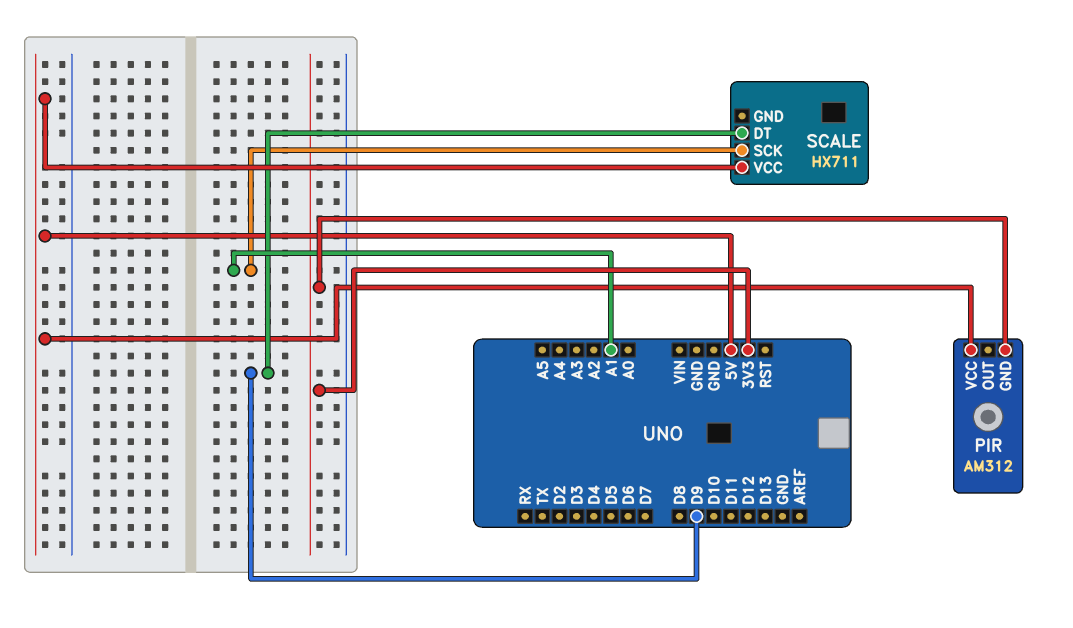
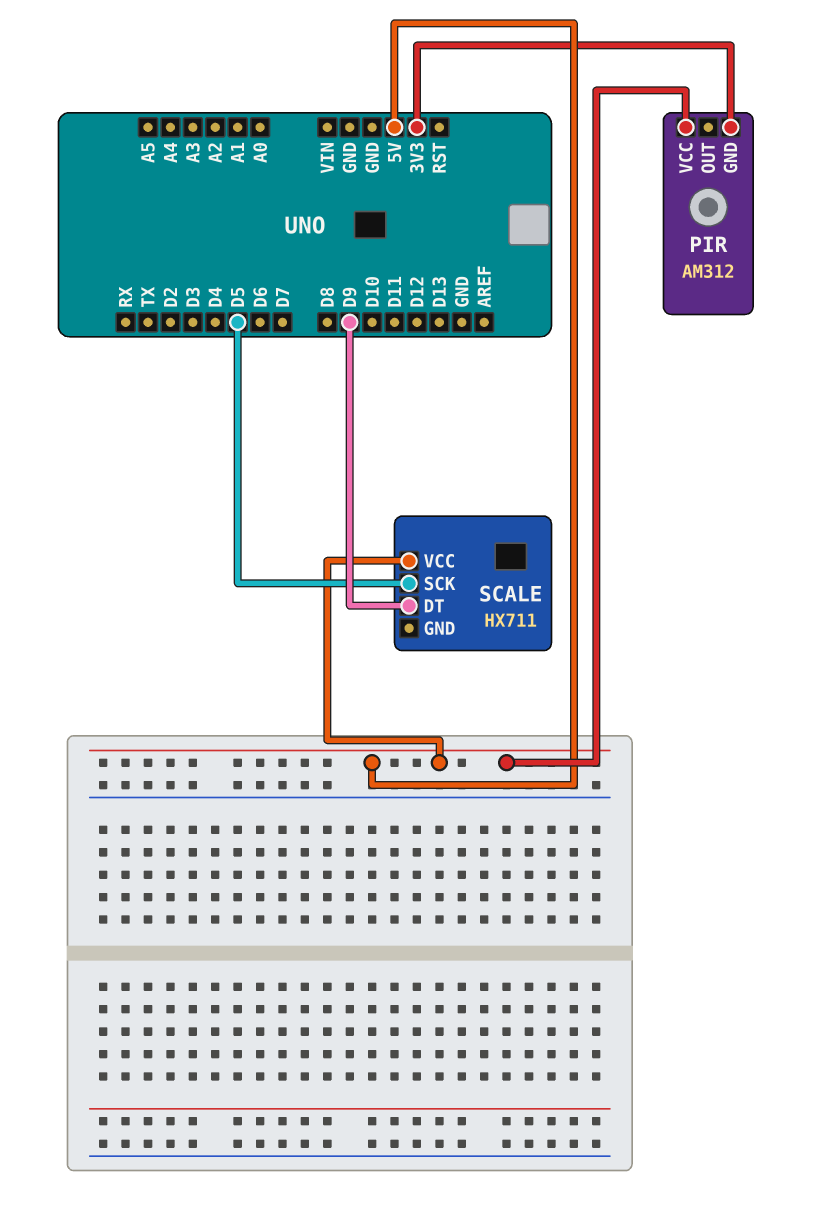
SCALE pin SCK: A1 -> D5

